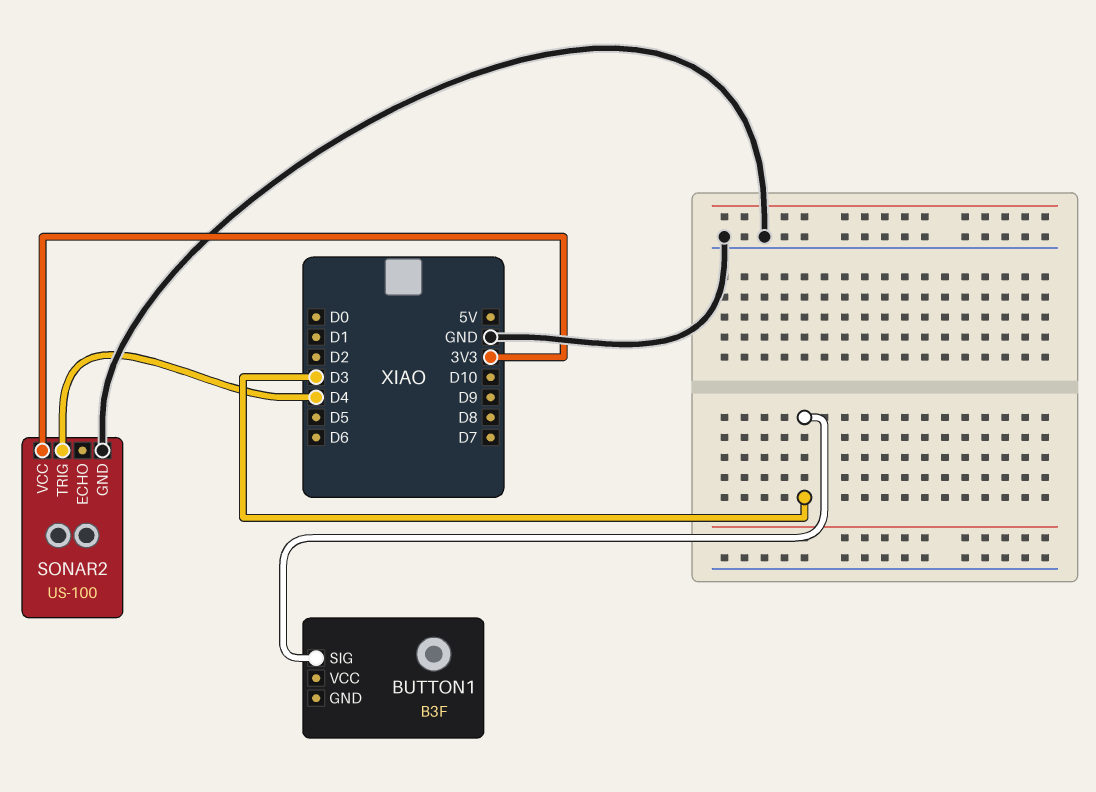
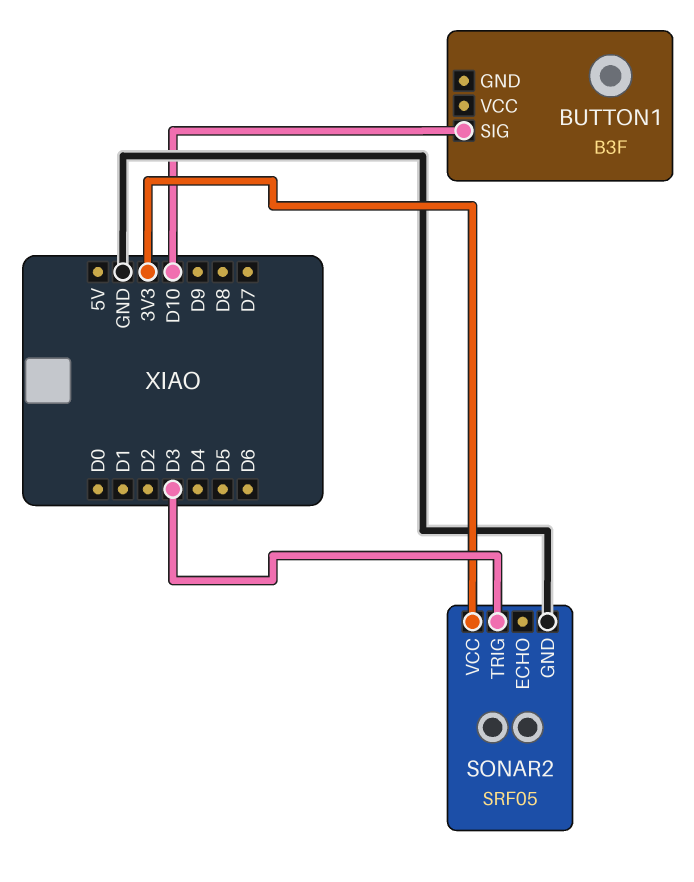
BUTTON1 pin SIG: D3 -> D10
SONAR2: US-100 -> SRF05
SONAR2 pin TRIG: D4 -> D3

